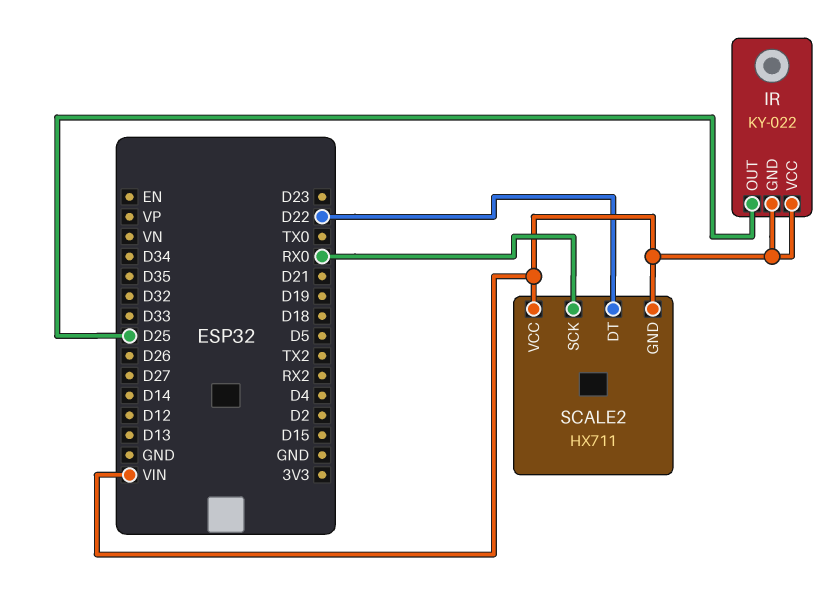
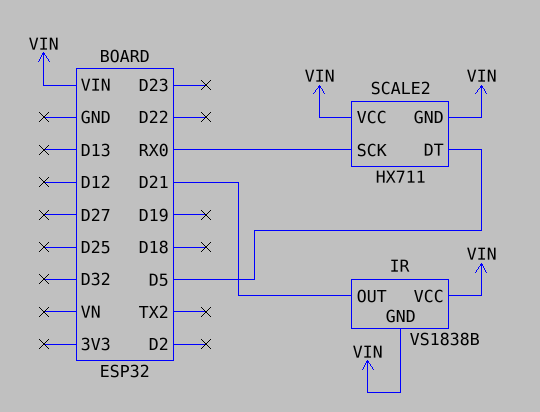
IR: KY-022 -> VS1838B
IR pin OUT: D25 -> D21
SCALE2 pin DT: D22 -> D5

